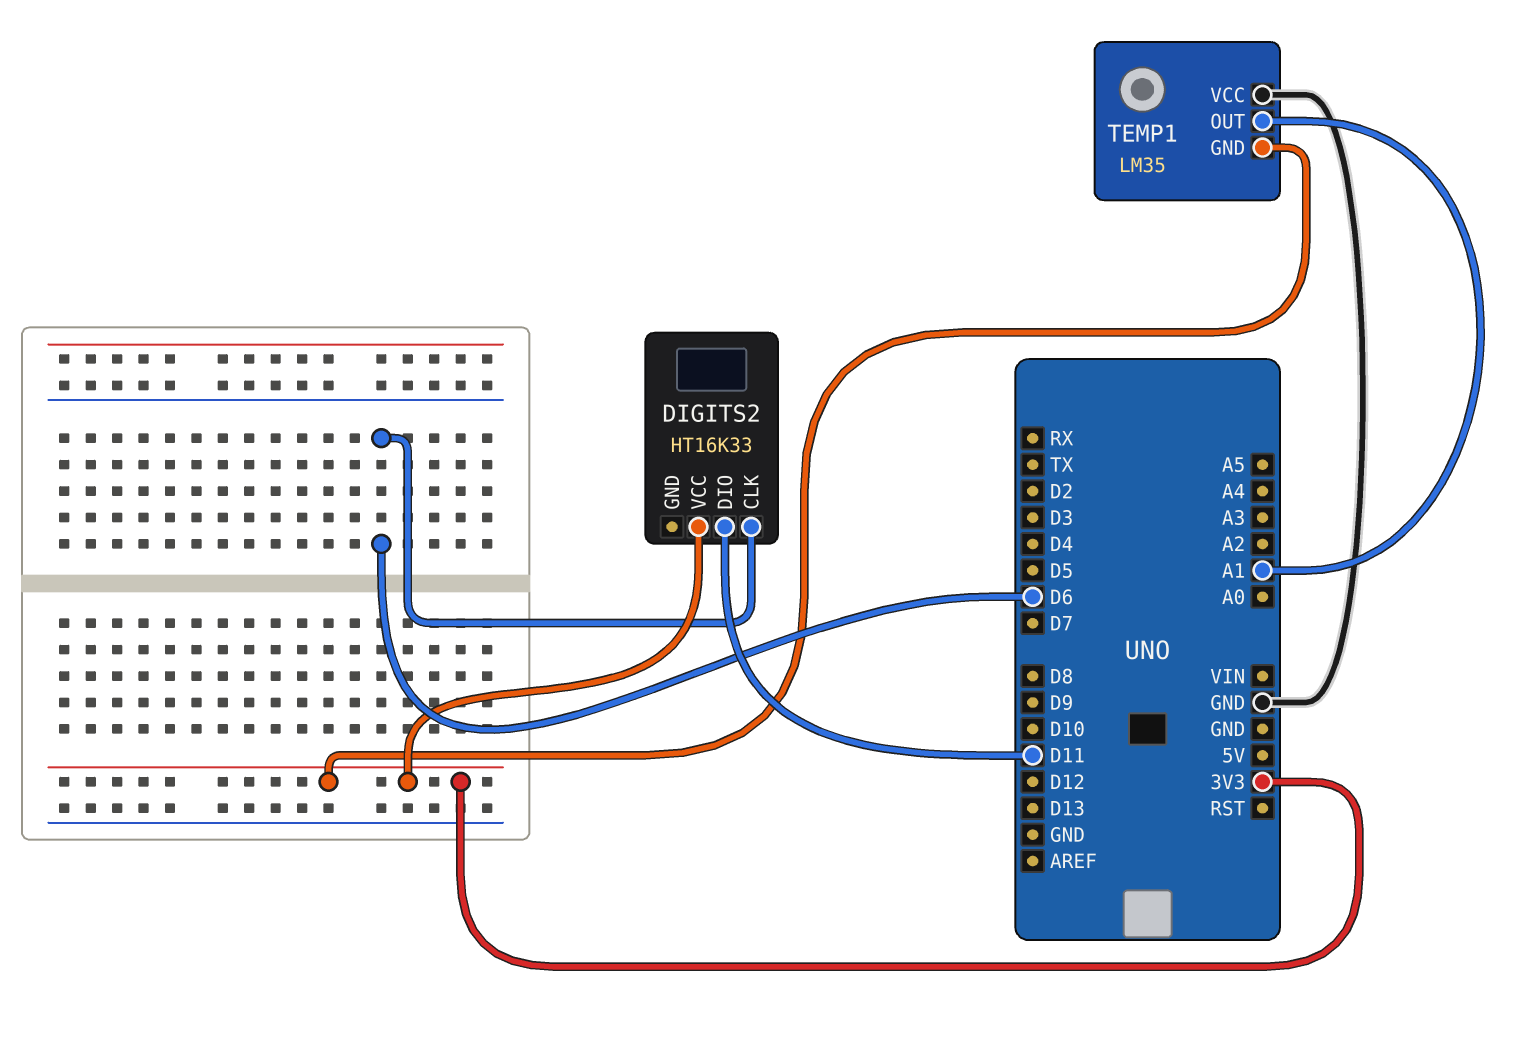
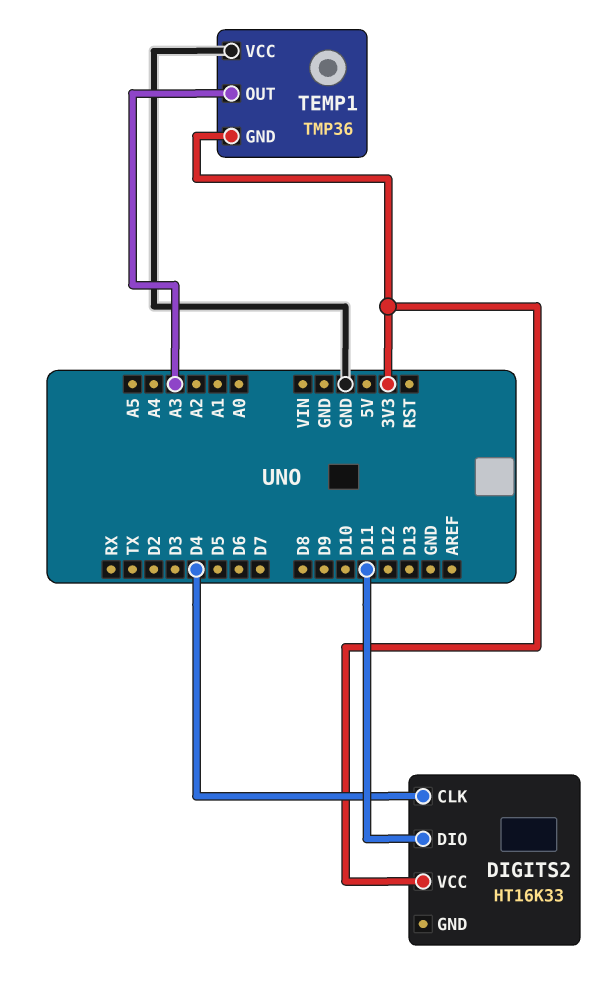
DIGITS2 pin CLK: D6 -> D4
TEMP1: LM35 -> TMP36
TEMP1 pin OUT: A1 -> A3

